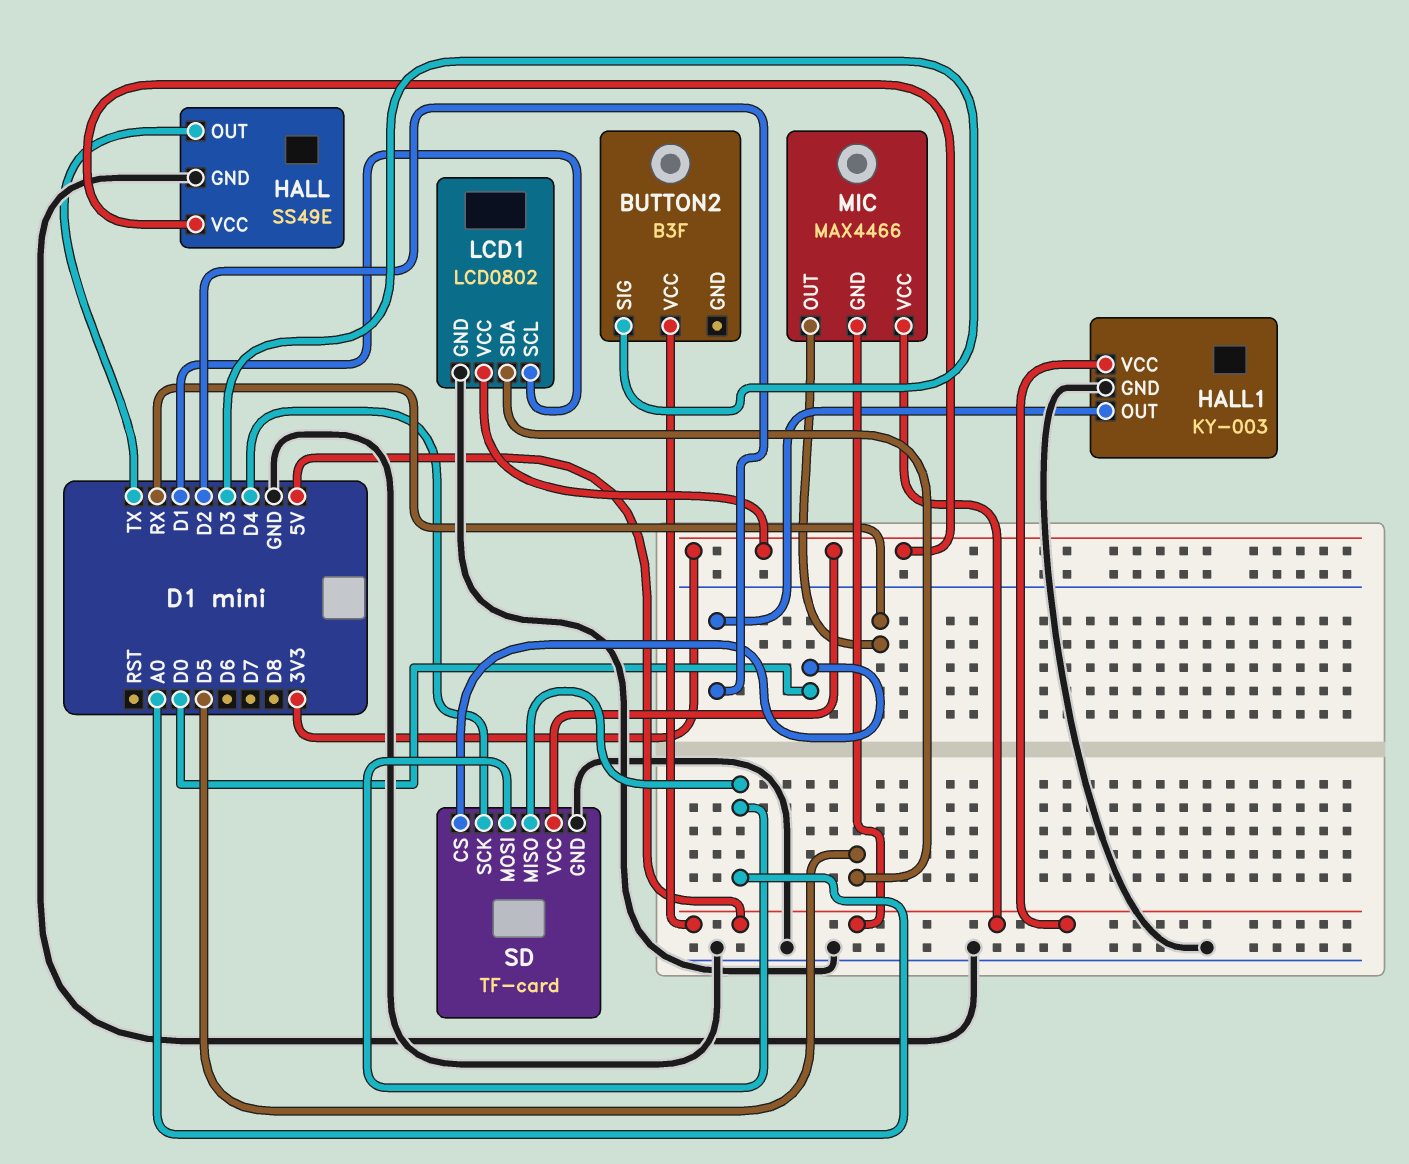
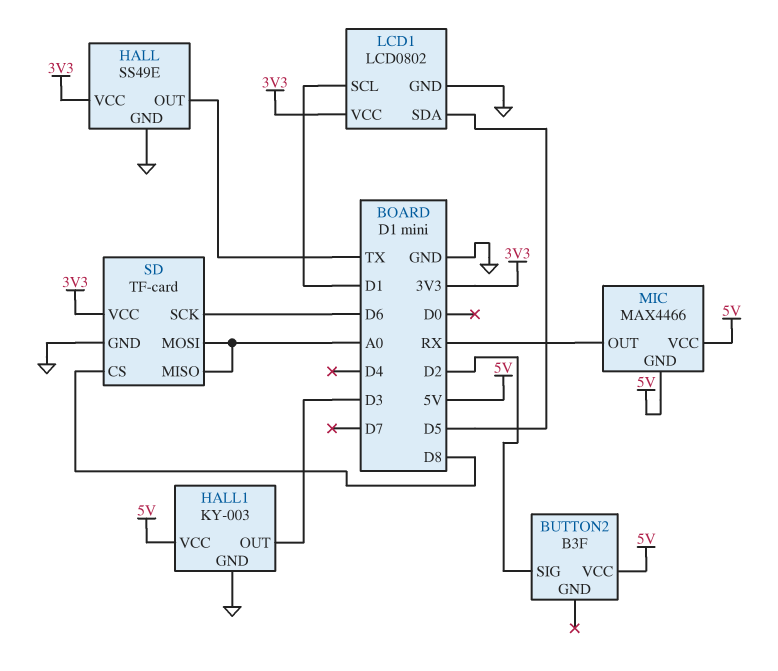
BUTTON2 pin SIG: D3 -> D2
HALL1 pin OUT: D2 -> D3
SD pin CS: D0 -> D8
SD pin SCK: D4 -> D6

